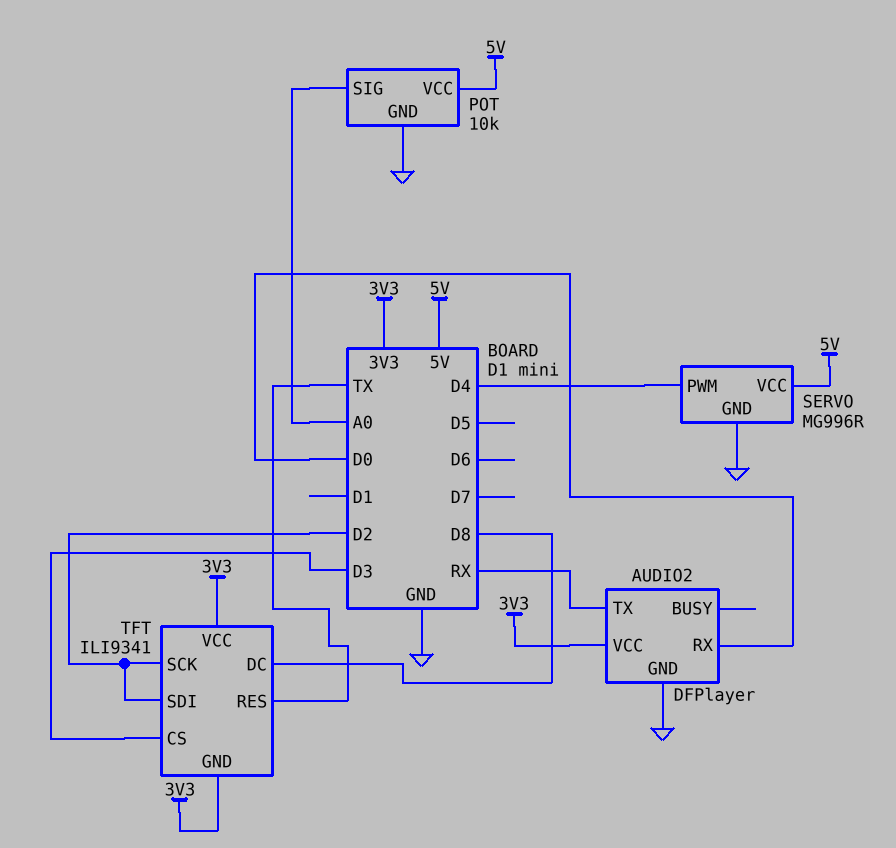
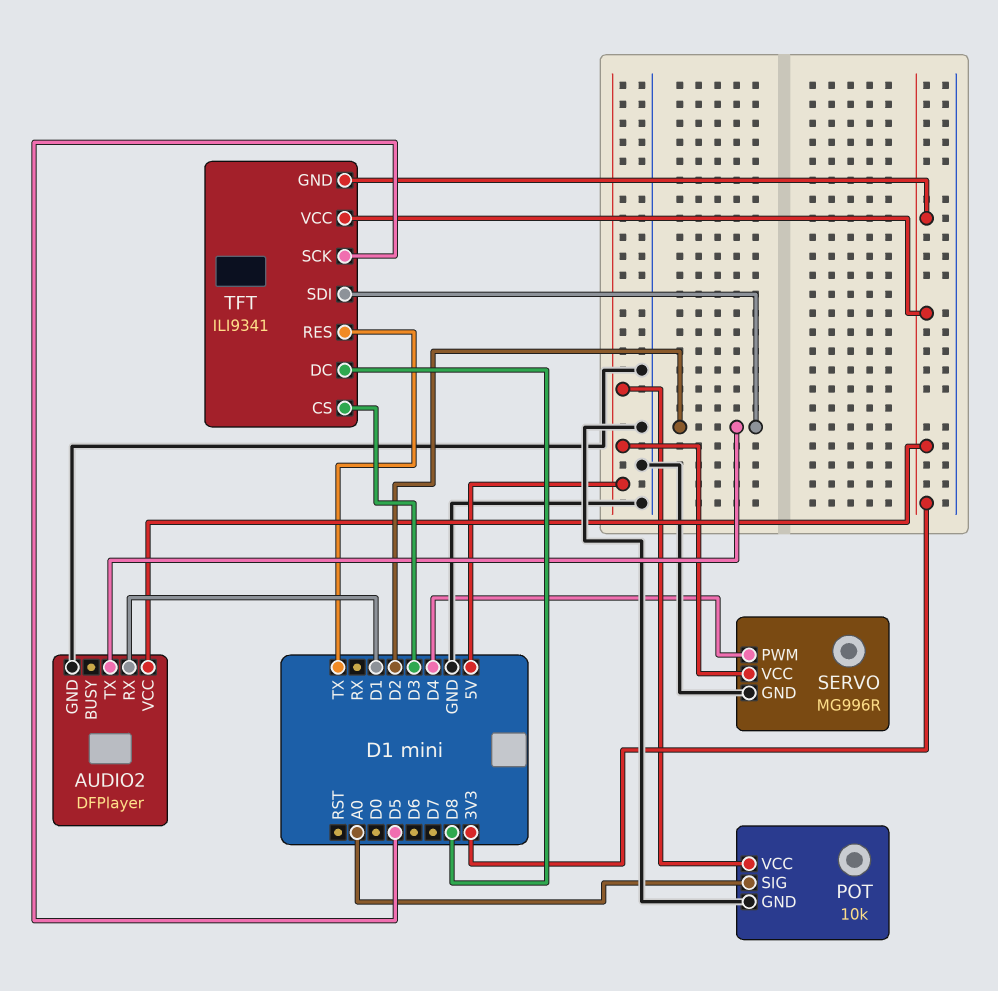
AUDIO2 pin RX: D0 -> D1
AUDIO2 pin TX: RX -> D2
TFT pin SCK: D2 -> D5

